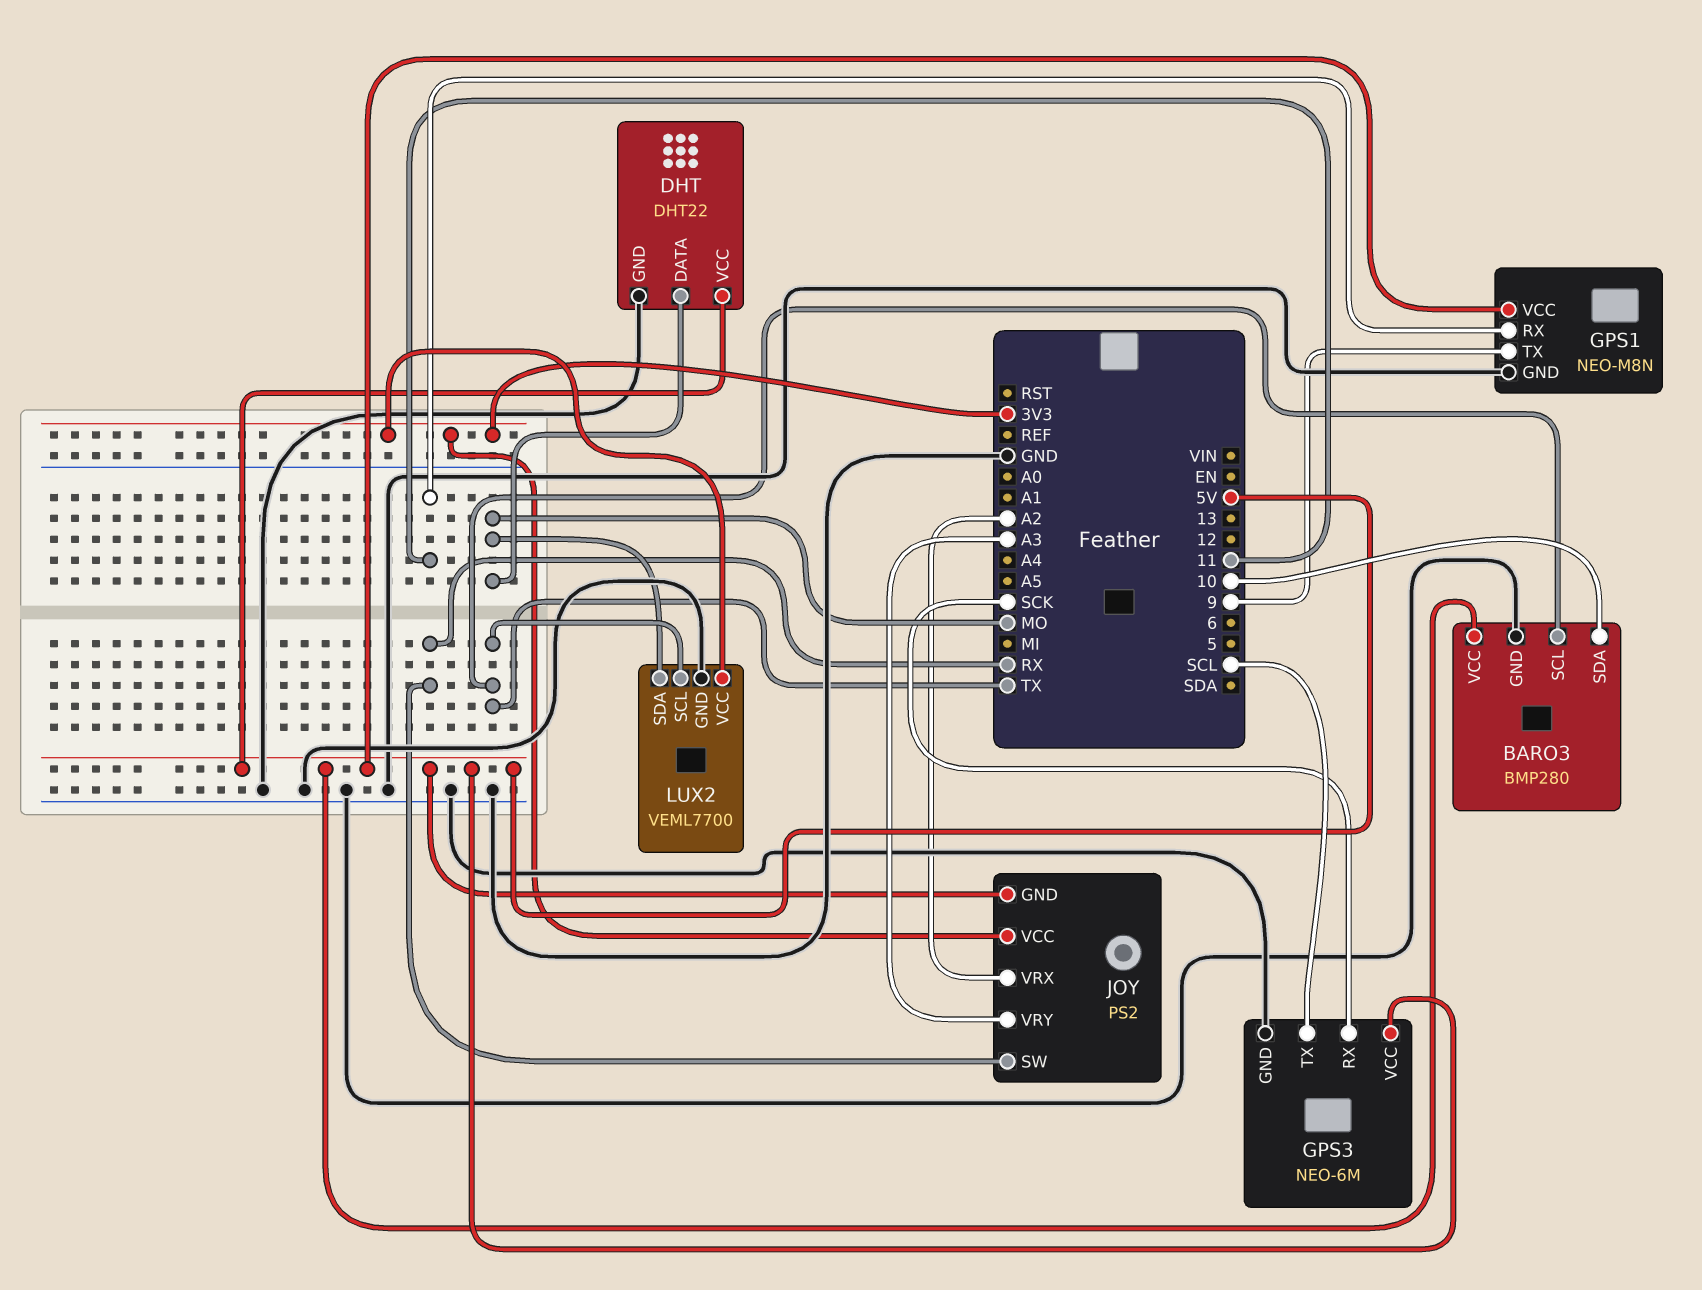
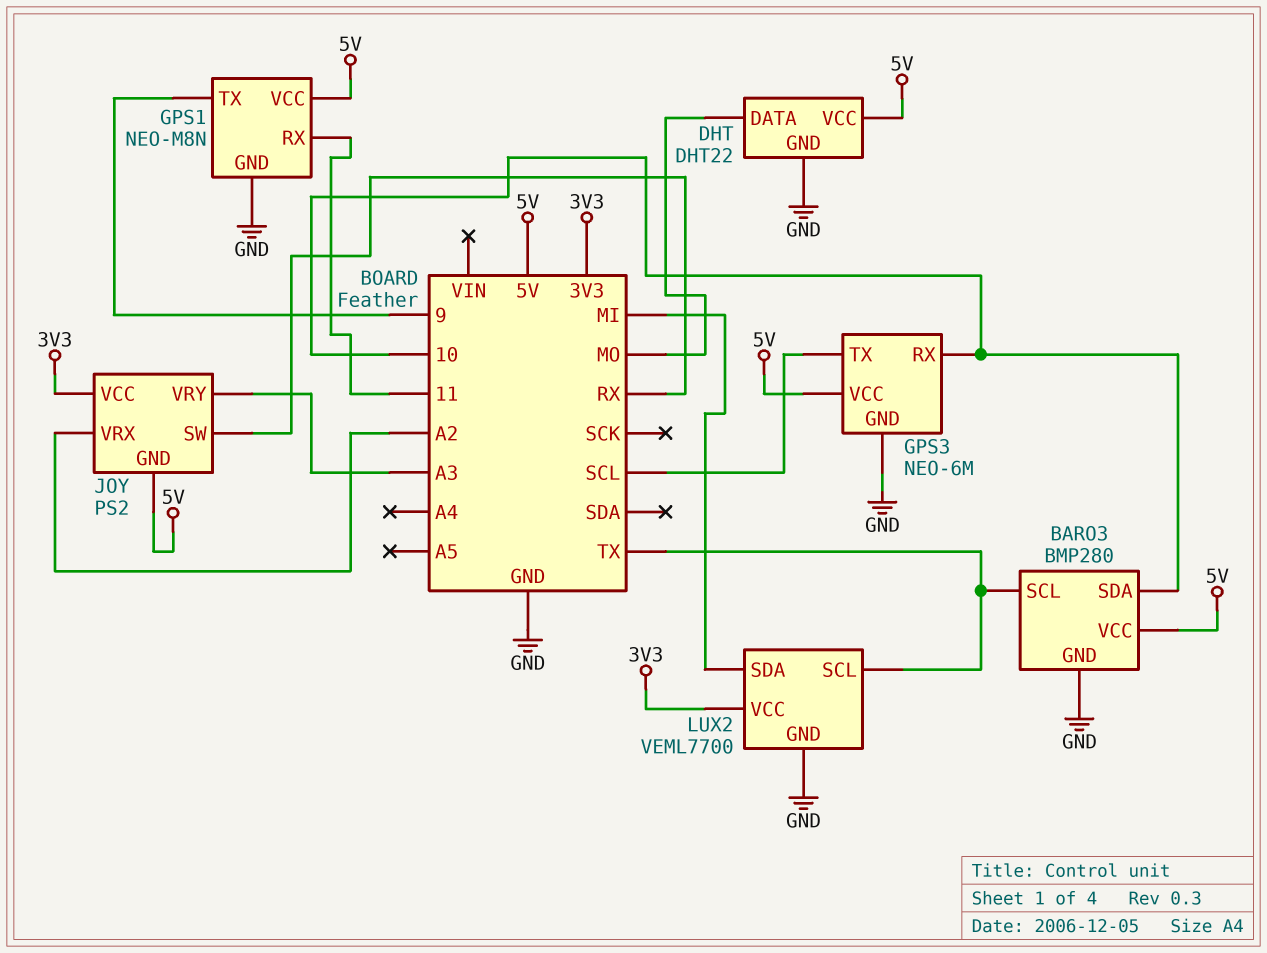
GPS3 pin RX: SCK -> 10
LUX2 pin SDA: MO -> MI

